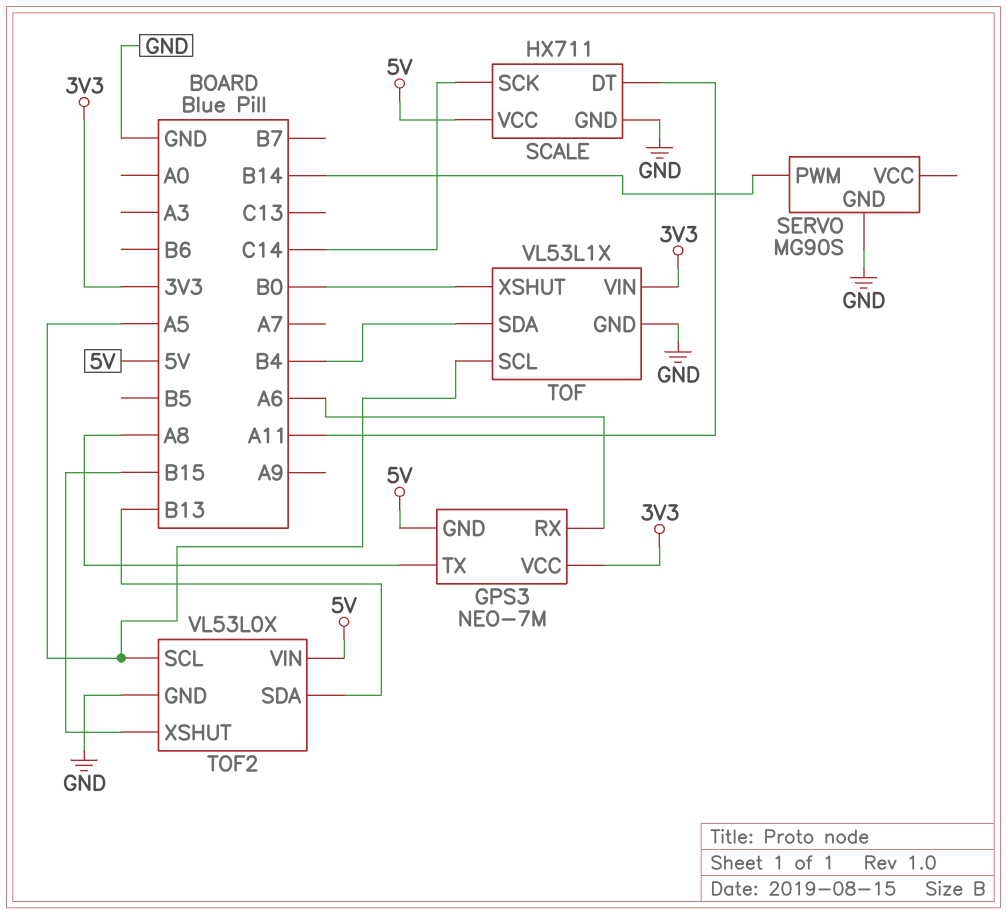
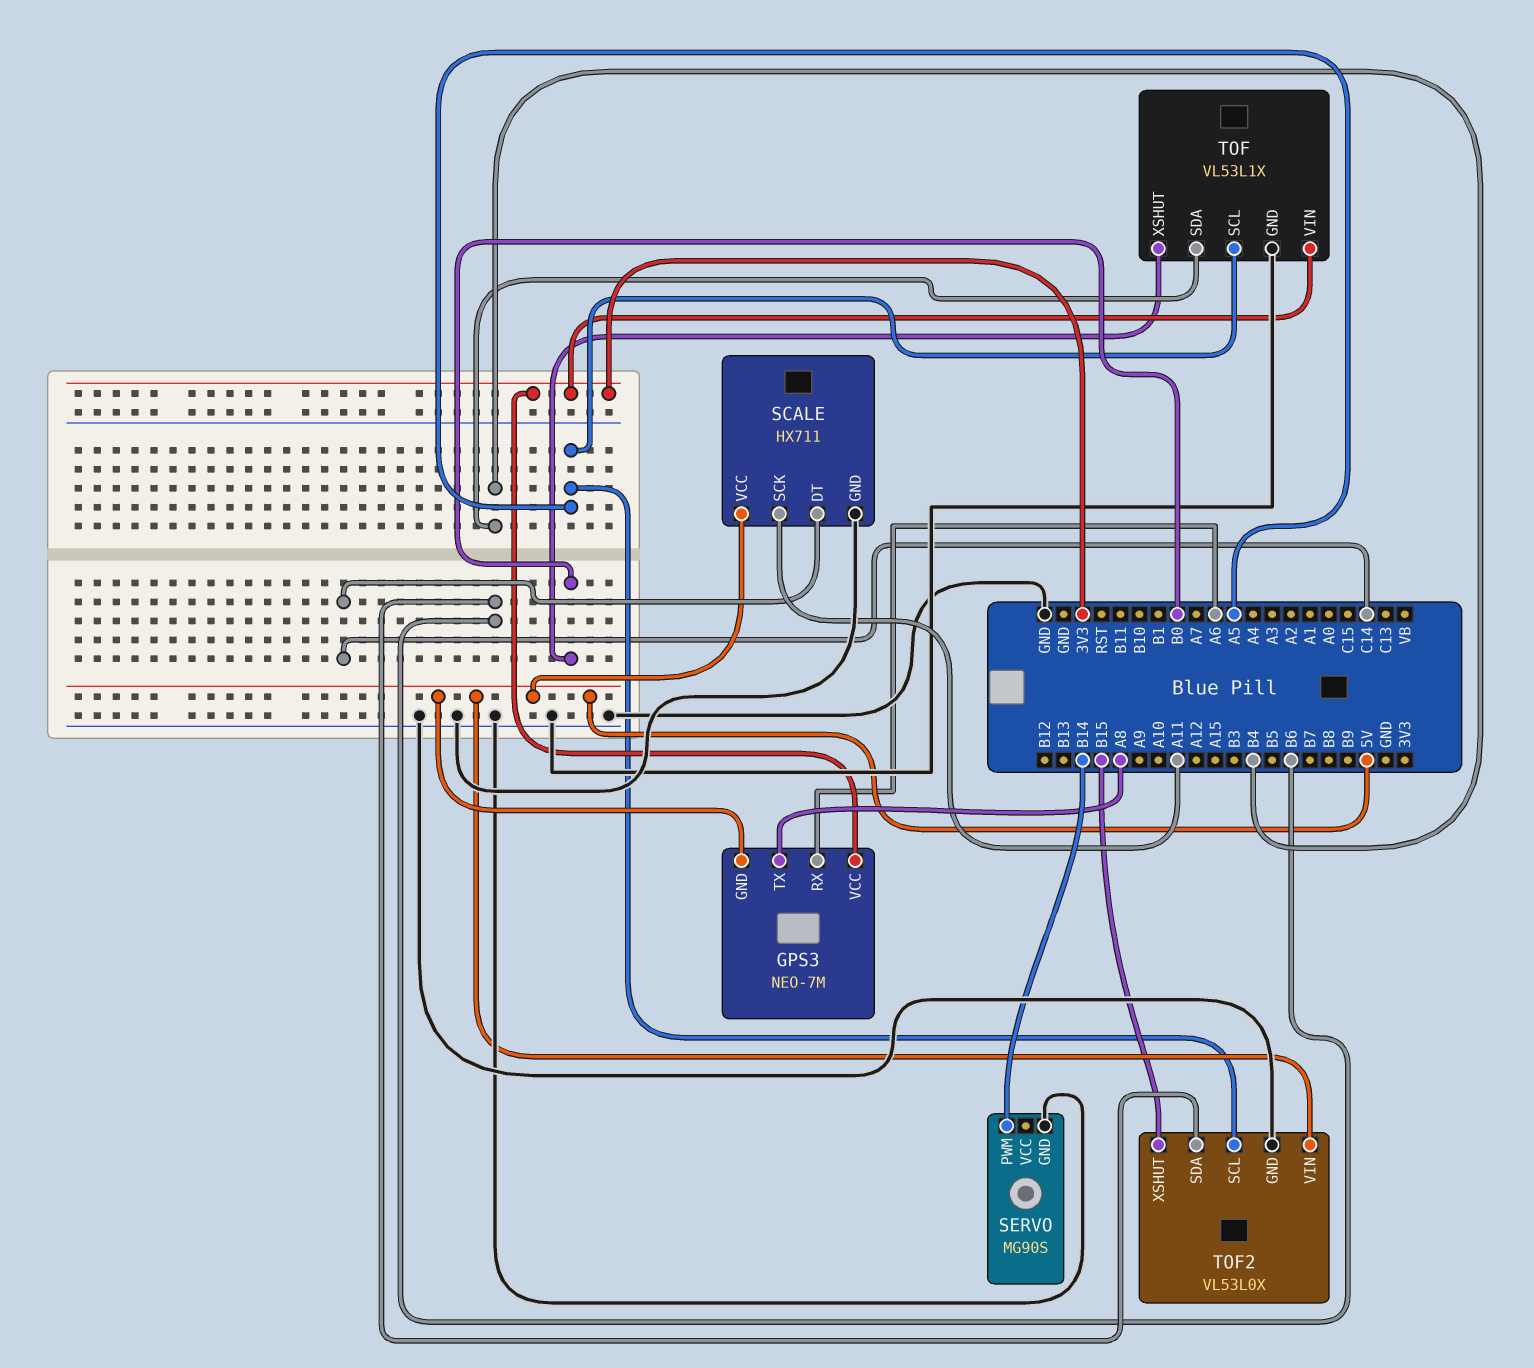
SCALE pin DT: A11 -> C14
SCALE pin SCK: C14 -> A11
TOF2 pin SDA: B13 -> B6

